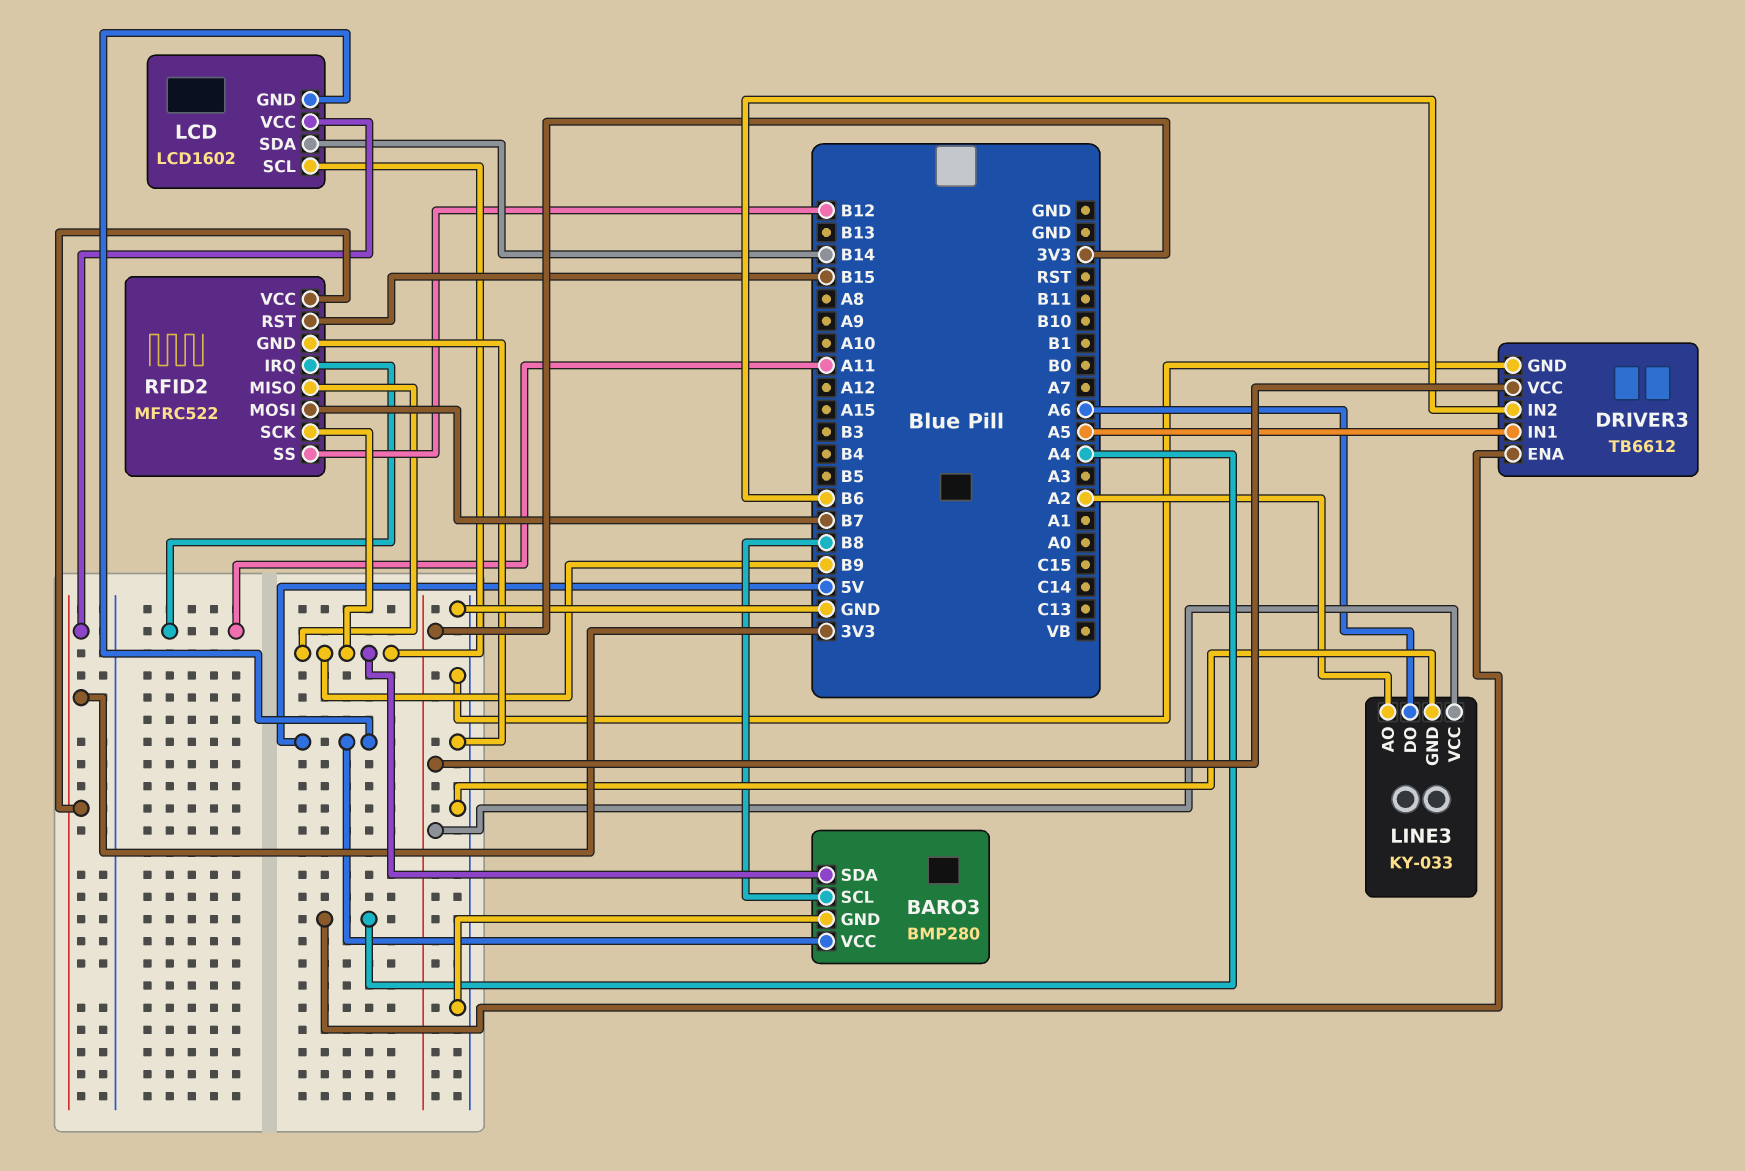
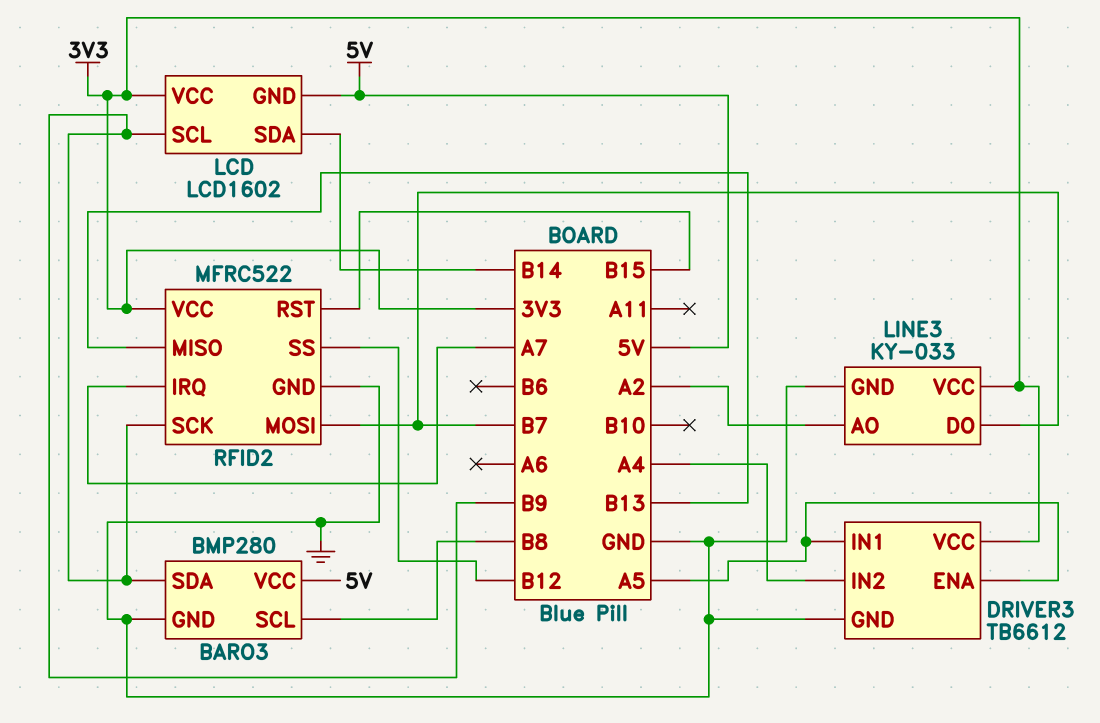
DRIVER3 pin ENA: A4 -> A5
DRIVER3 pin IN2: B6 -> A4
LINE3 pin DO: A6 -> B7
RFID2 pin IRQ: A11 -> A7
RFID2 pin MISO: B9 -> B13

